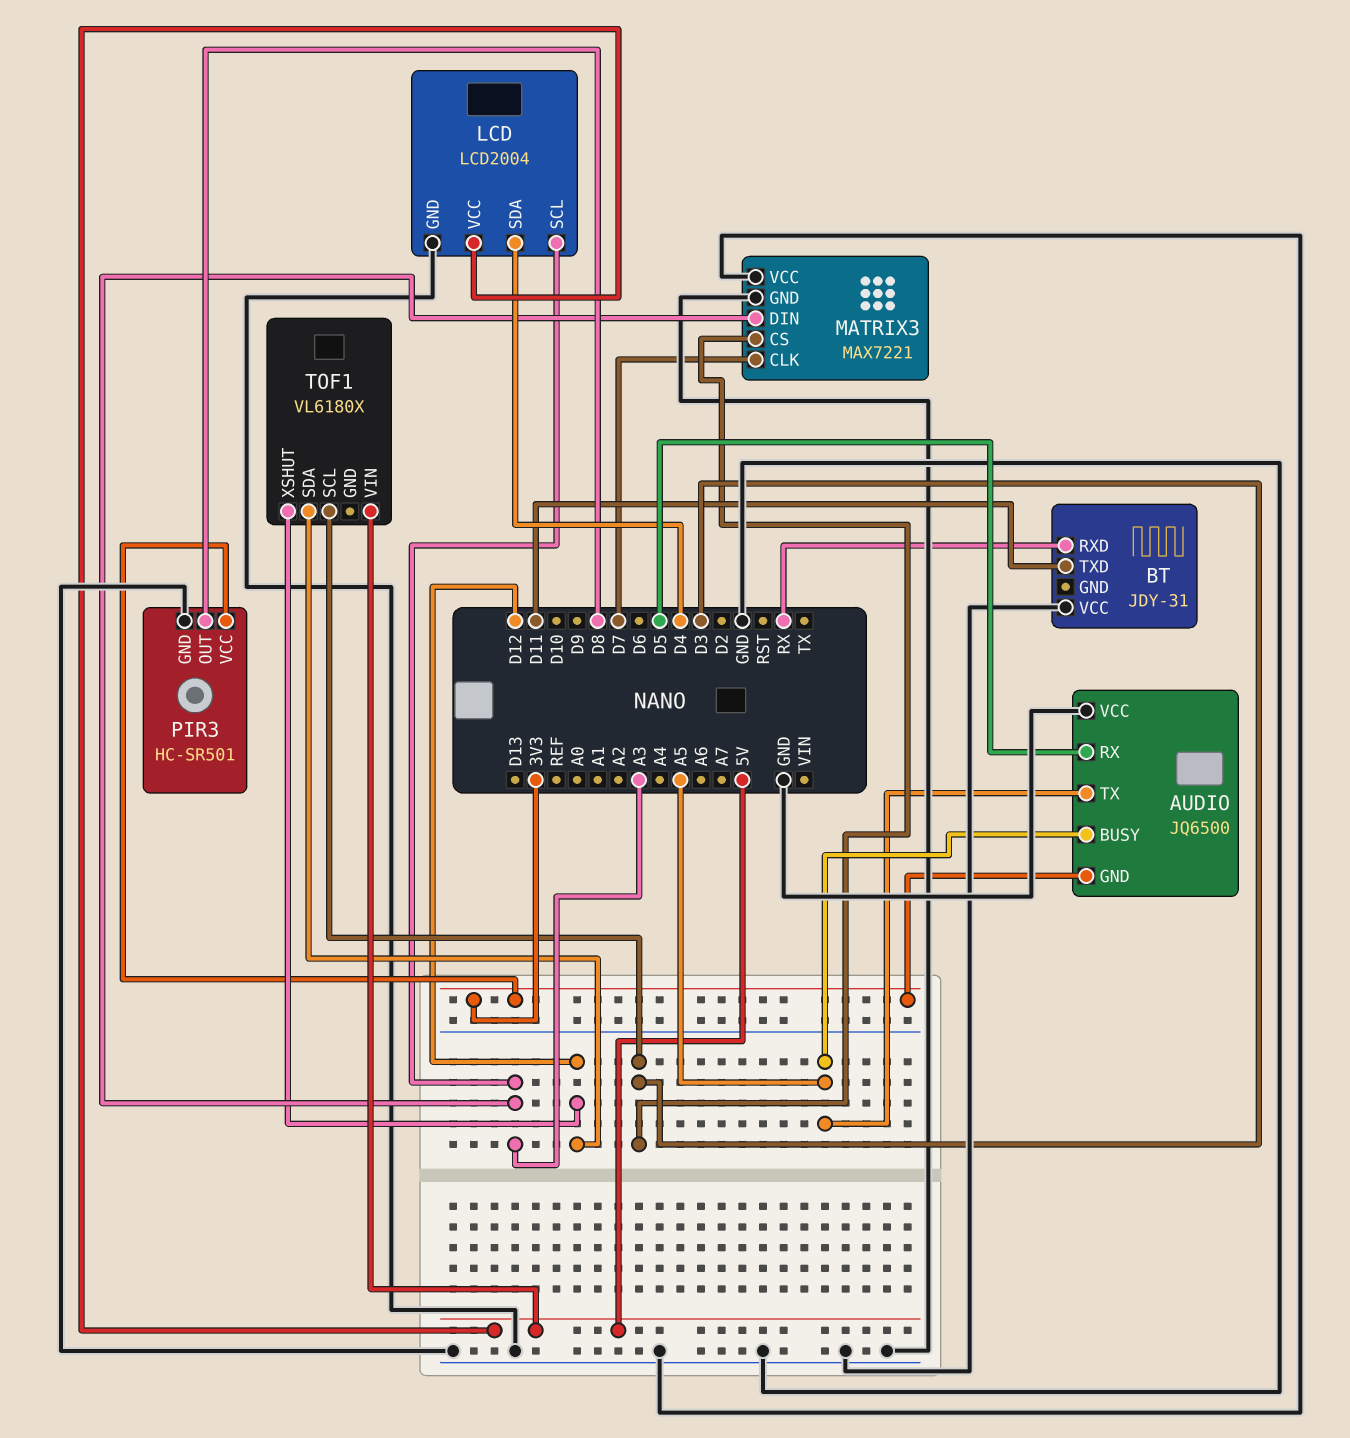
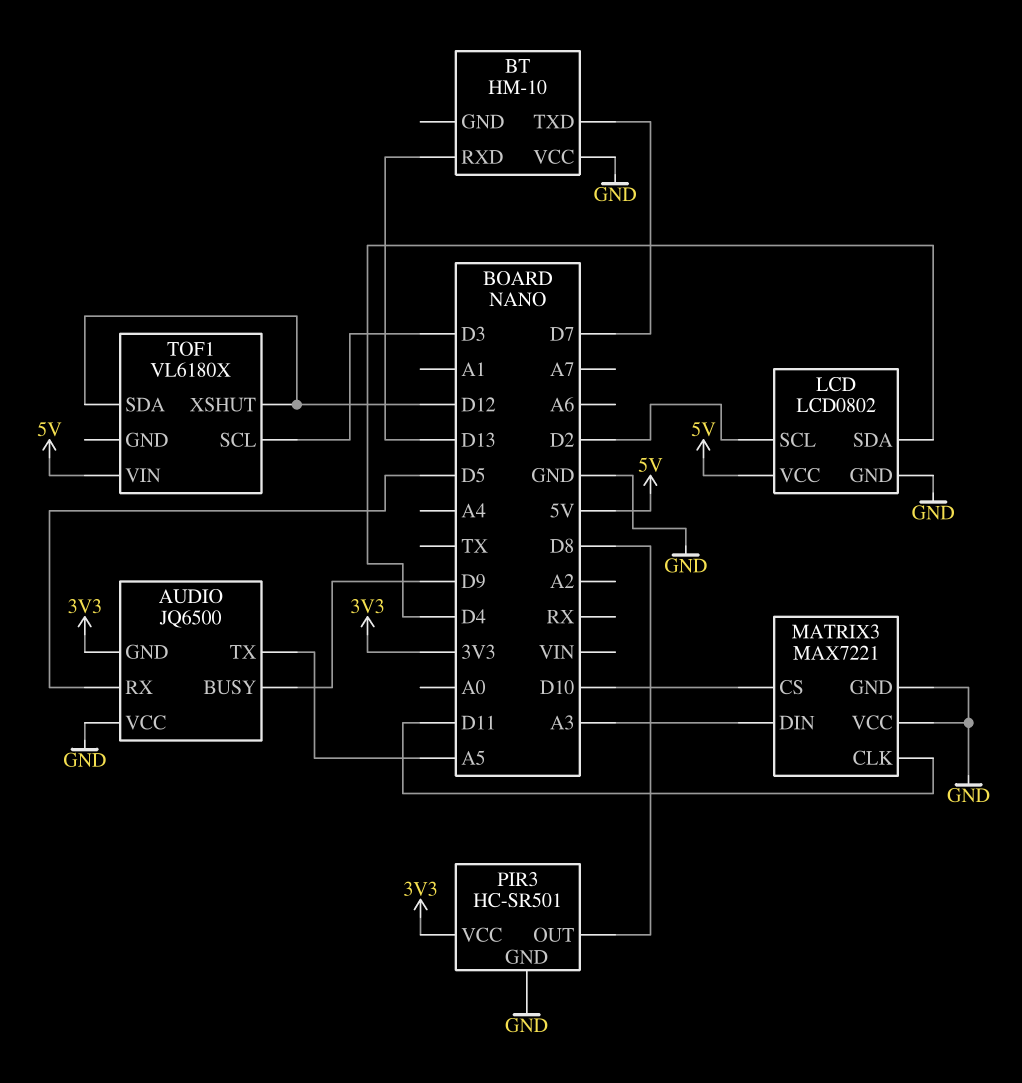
AUDIO pin BUSY: A5 -> D9
BT: JDY-31 -> HM-10
BT pin RXD: RX -> D13
BT pin TXD: D11 -> D7
LCD: LCD2004 -> LCD0802
LCD pin SCL: A3 -> D2
MATRIX3 pin CLK: D7 -> D11
MATRIX3 pin CS: D3 -> D10

